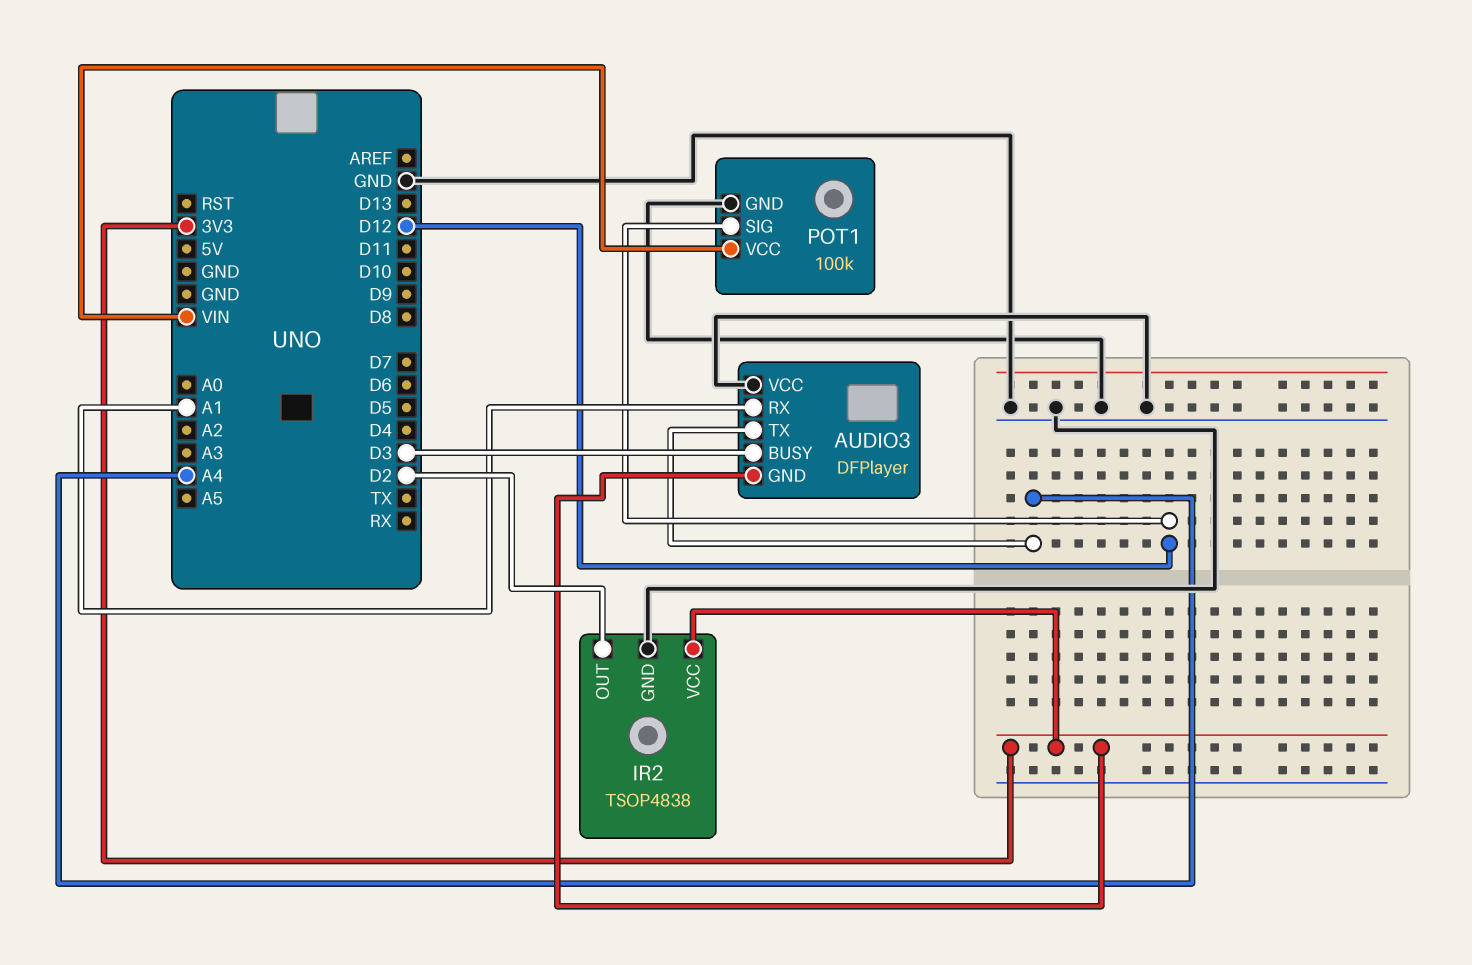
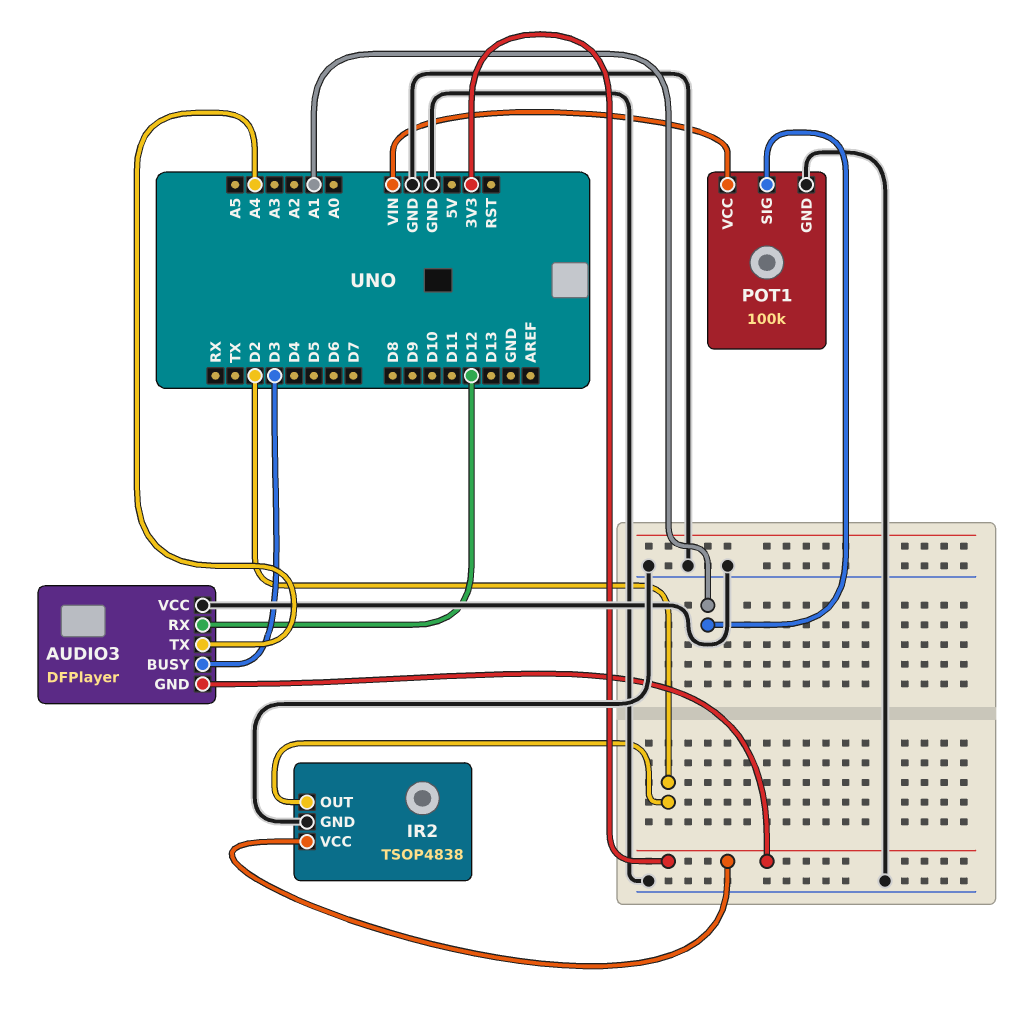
AUDIO3 pin RX: A1 -> D12
POT1 pin SIG: D12 -> A1

